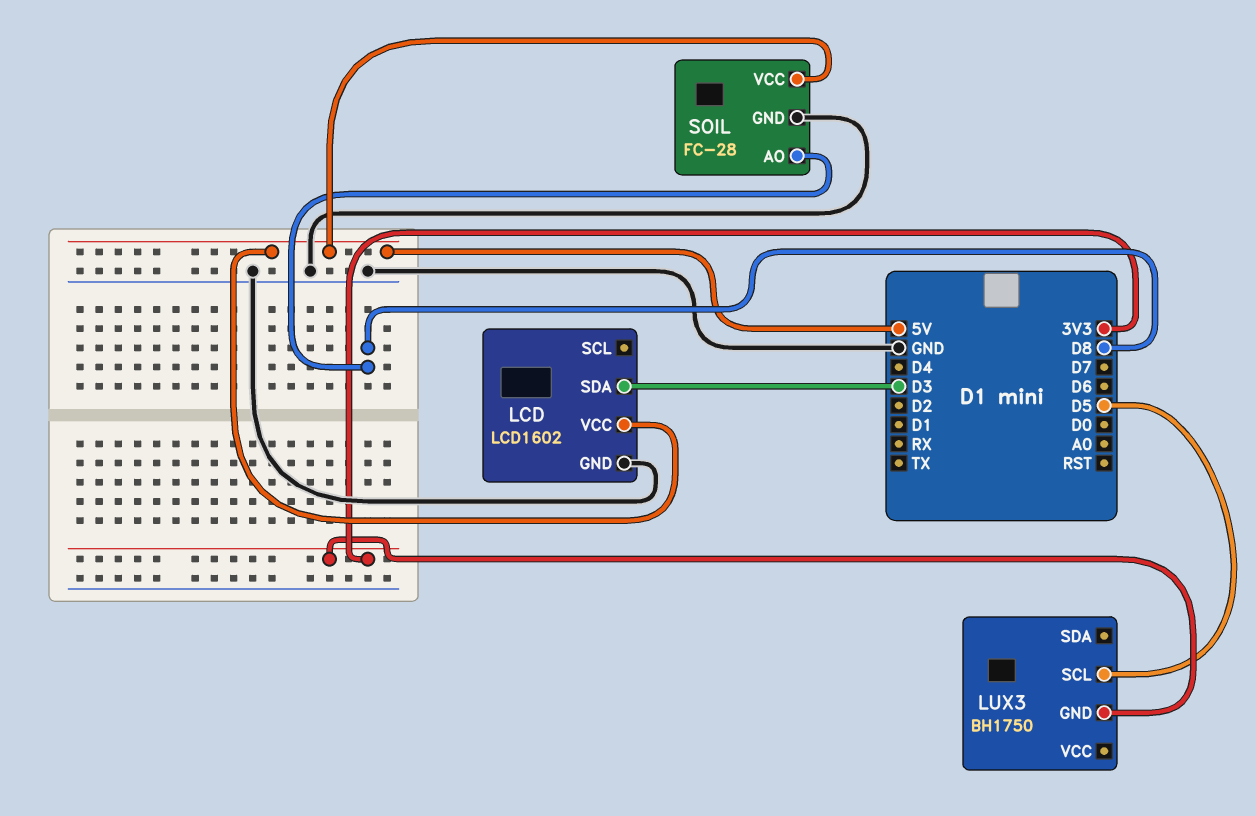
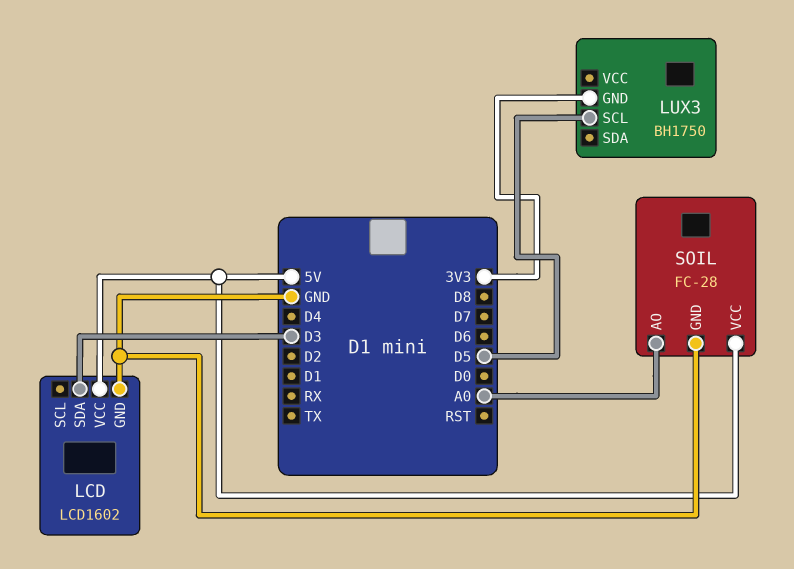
SOIL pin AO: D8 -> A0

